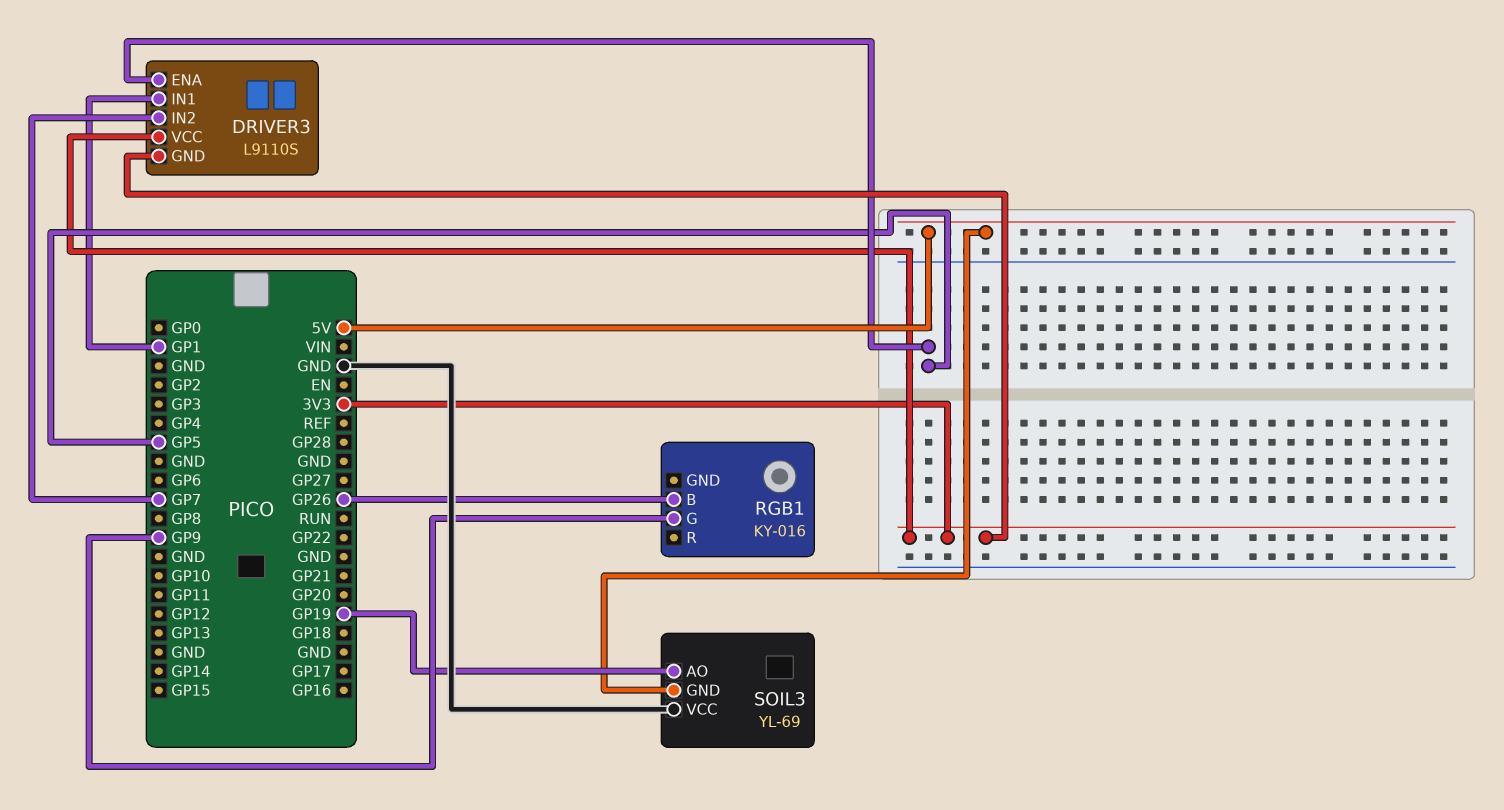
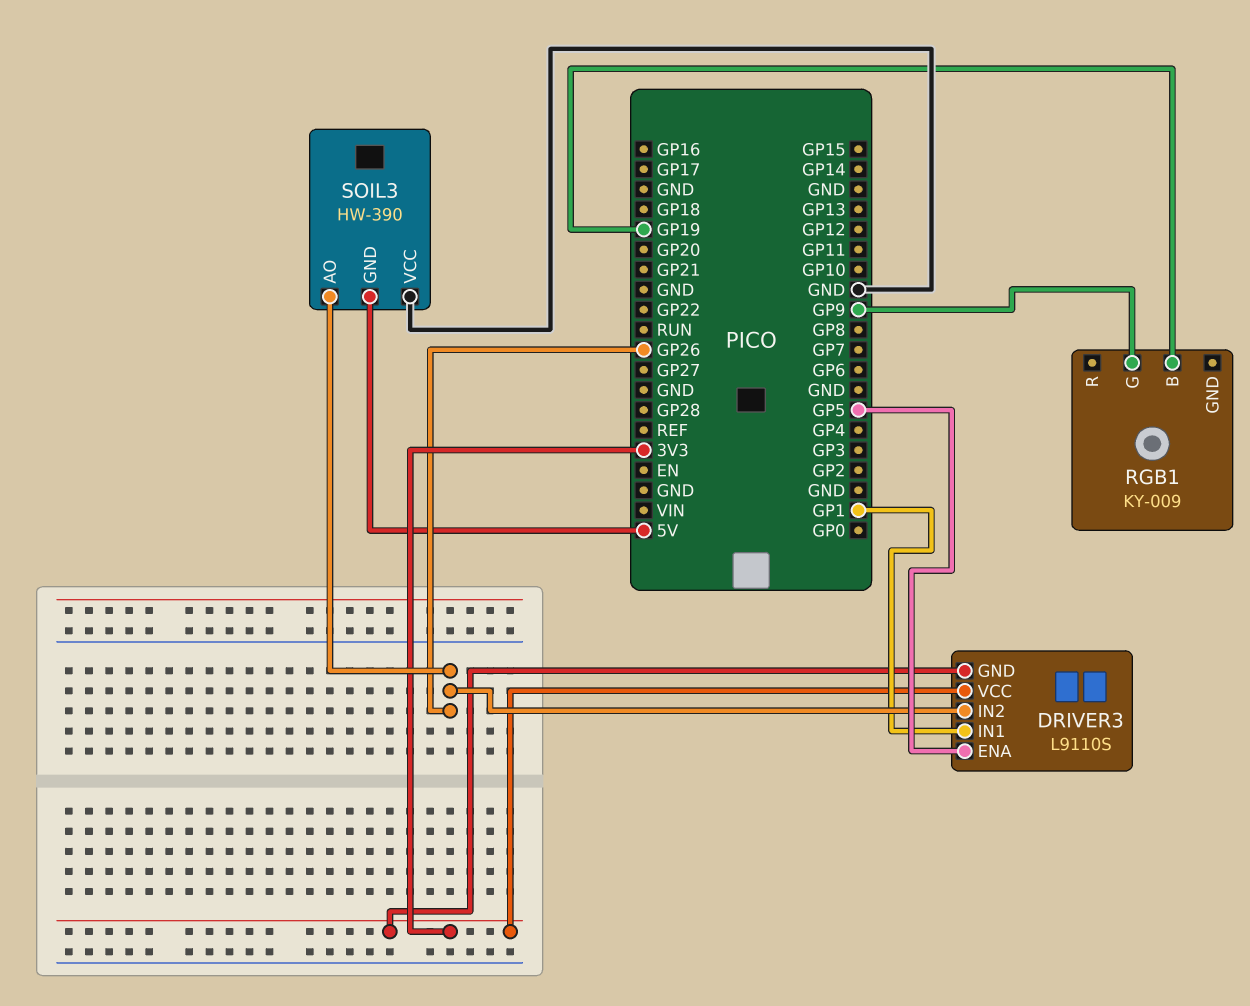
DRIVER3 pin IN2: GP7 -> GP26
RGB1: KY-016 -> KY-009
RGB1 pin B: GP26 -> GP19
SOIL3: YL-69 -> HW-390
SOIL3 pin AO: GP19 -> GP26

